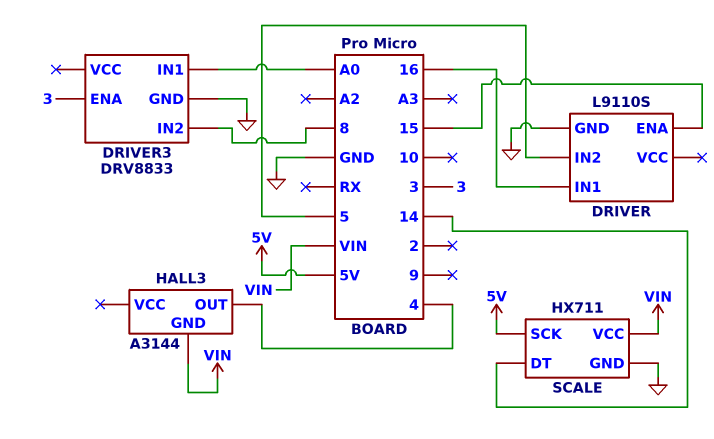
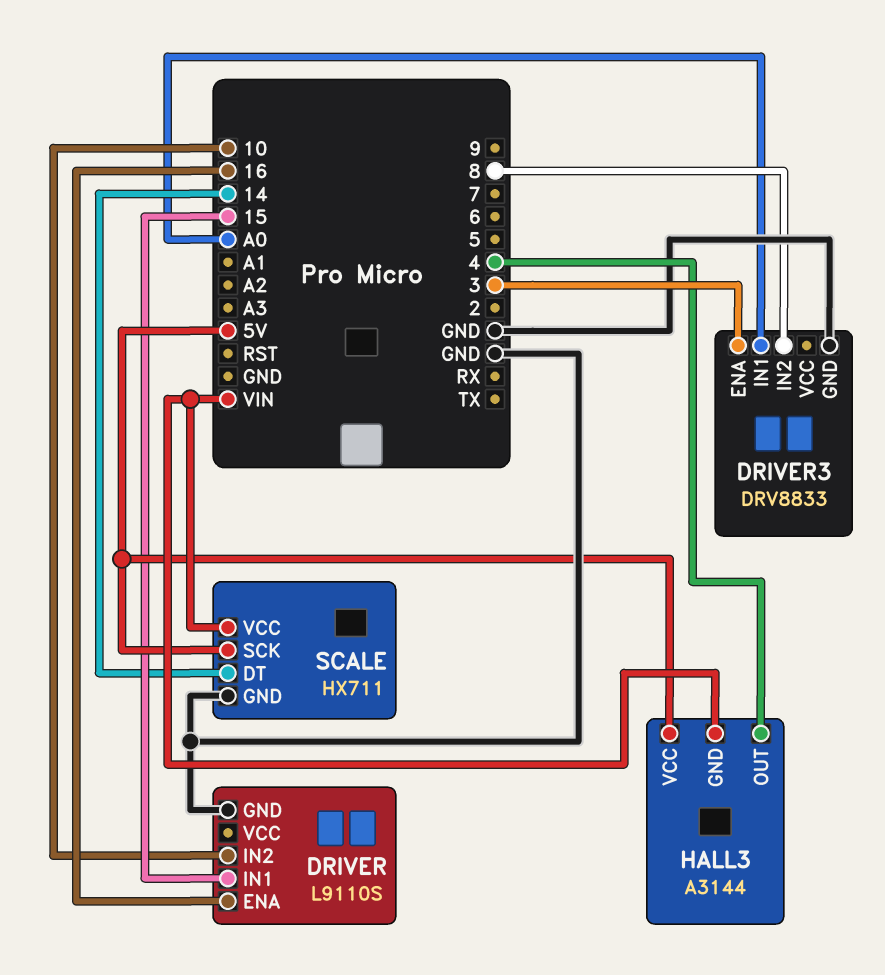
DRIVER pin ENA: 15 -> 16
DRIVER pin IN1: 16 -> 15
DRIVER pin IN2: 5 -> 10
HALL3 pin VCC: none -> 5V

